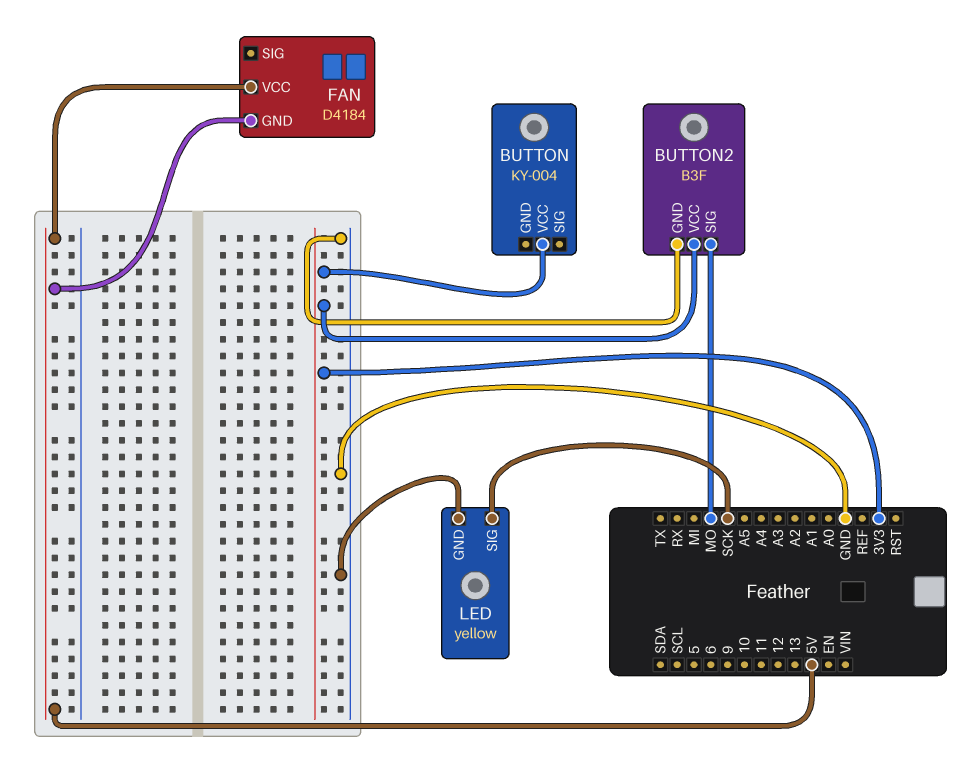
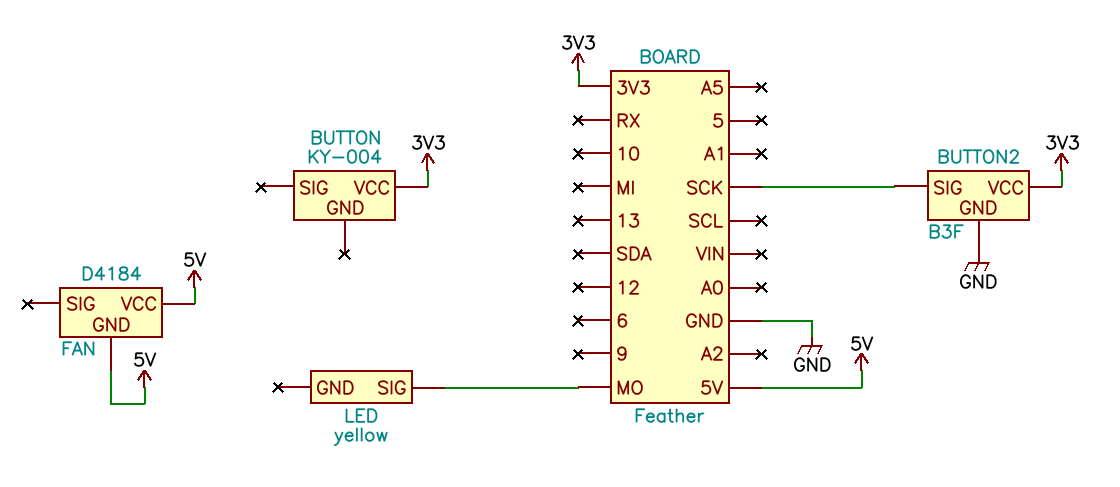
BUTTON2 pin SIG: MO -> SCK
LED pin GND: GND -> none
LED pin SIG: SCK -> MO

